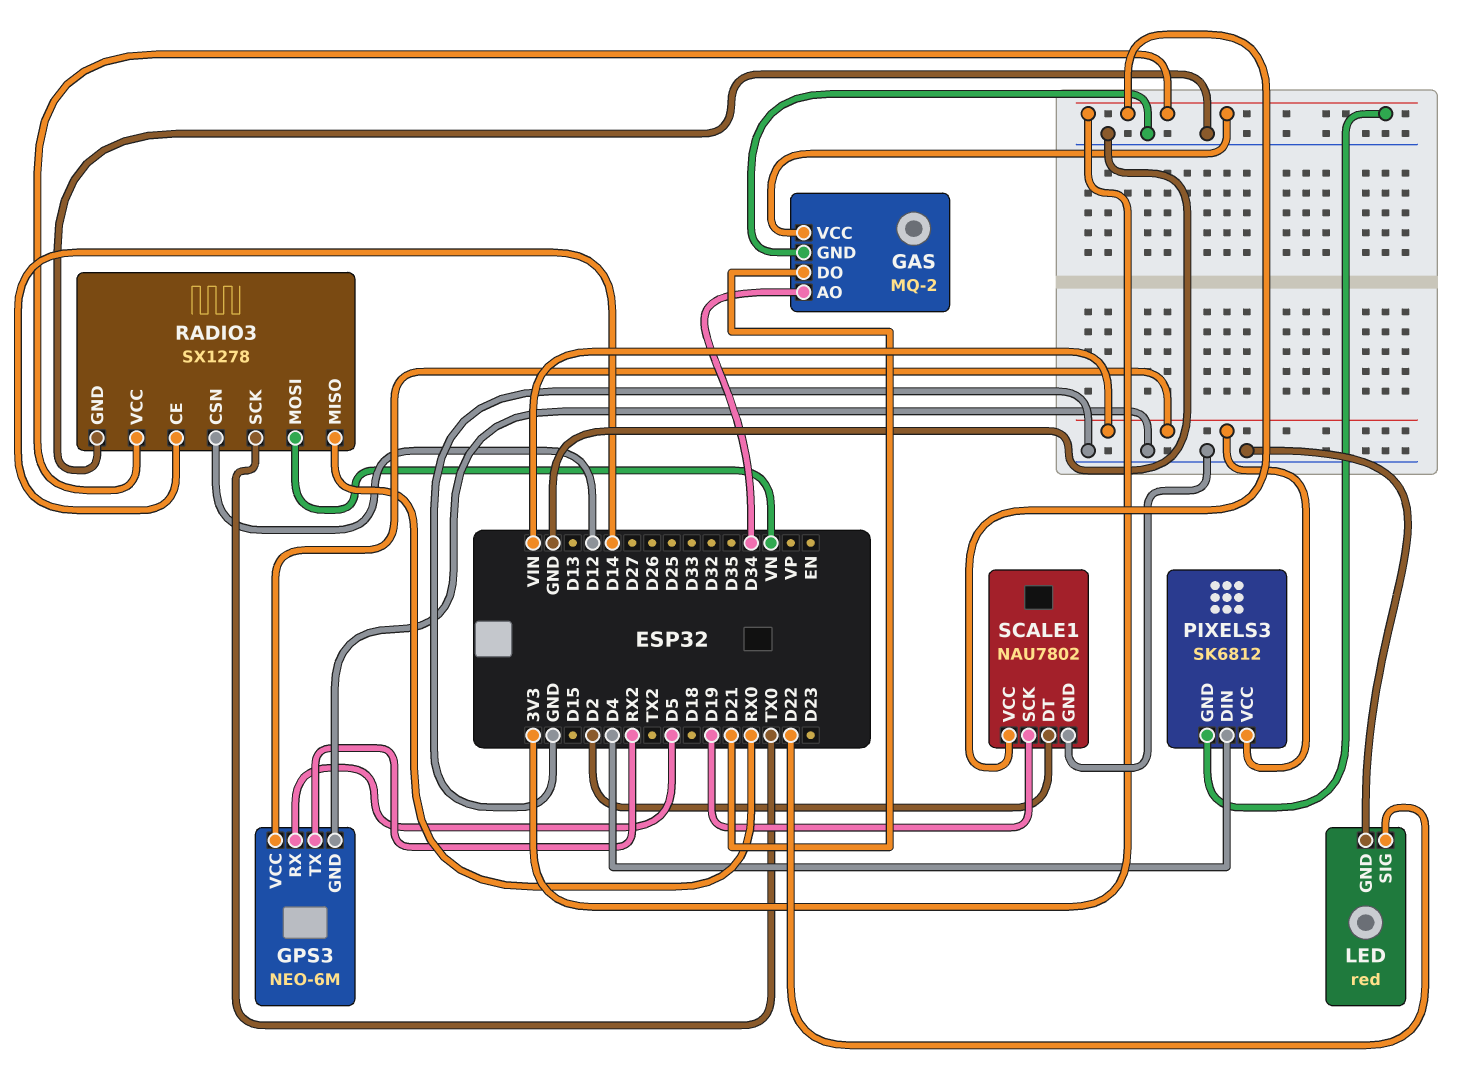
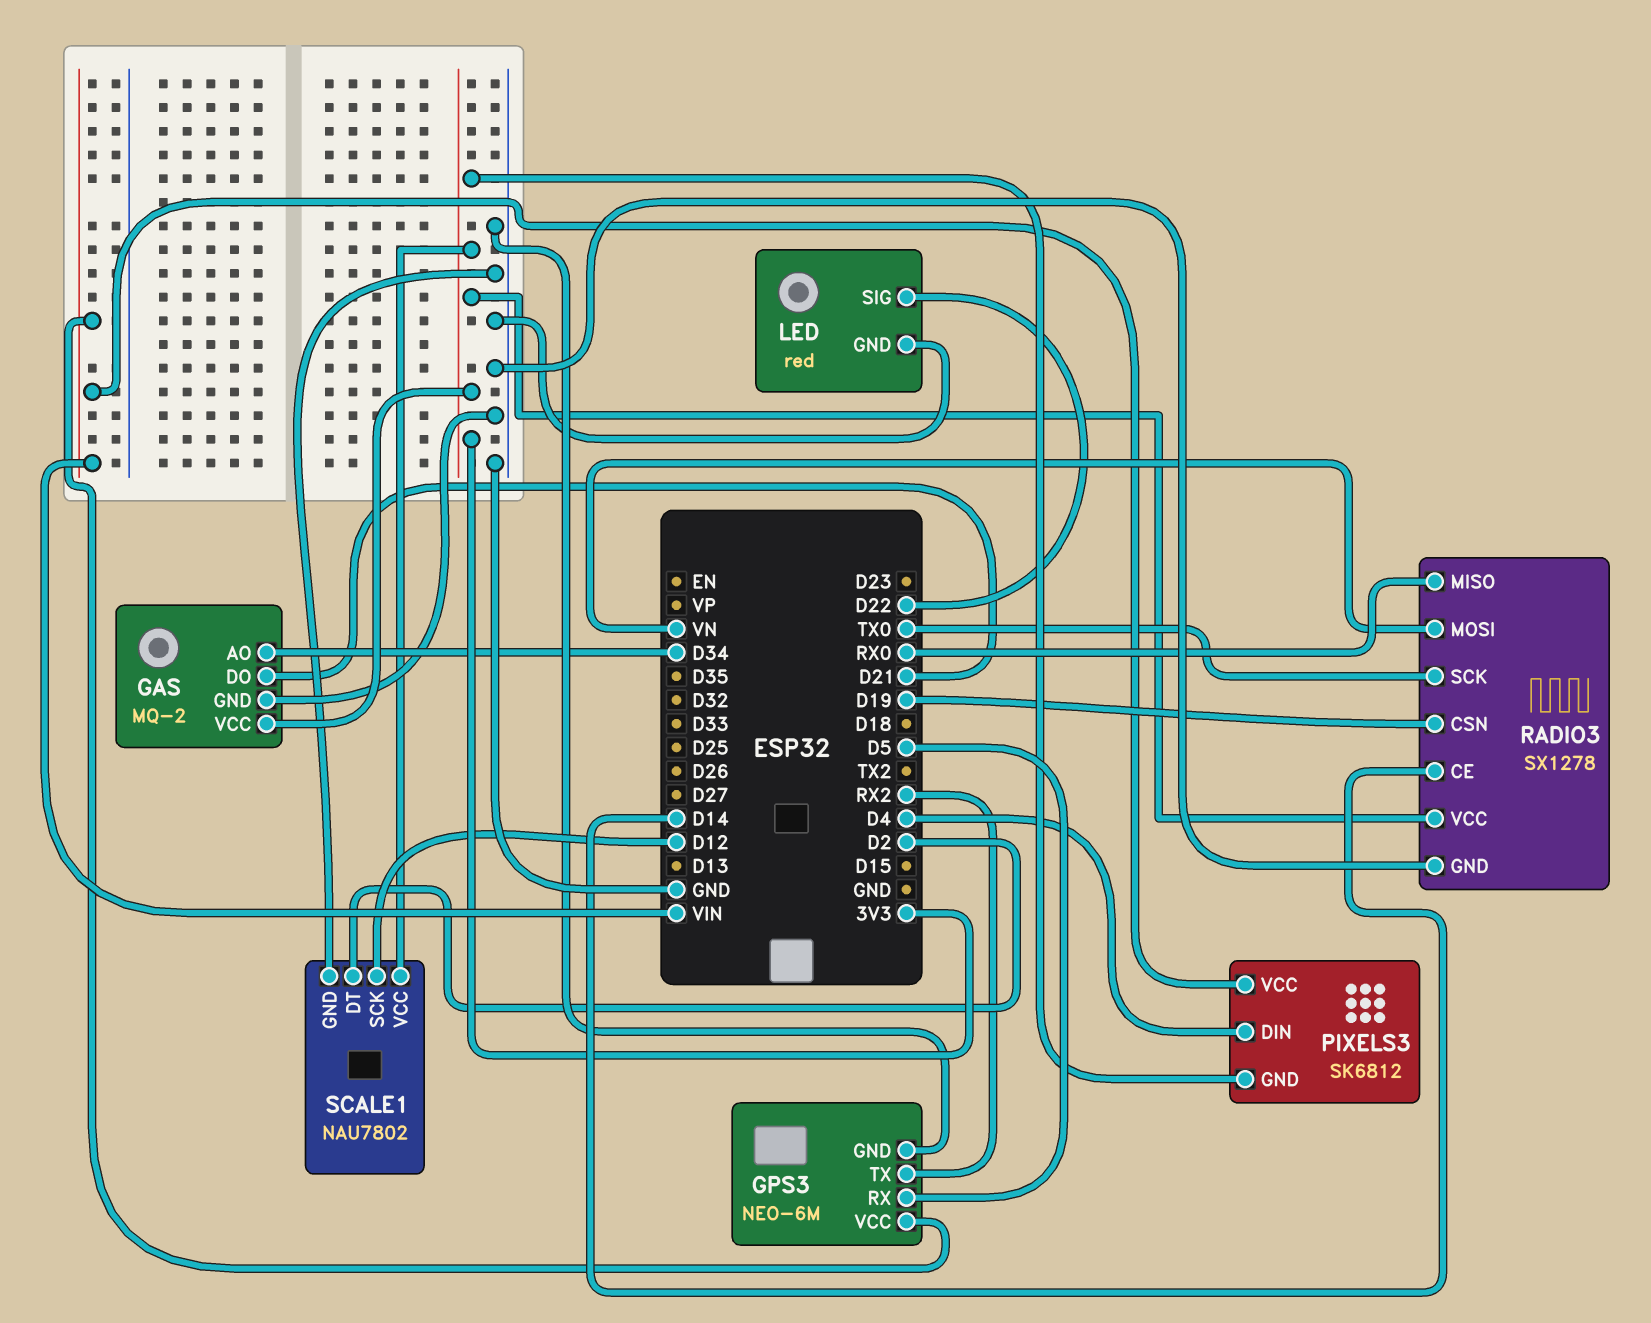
RADIO3 pin CSN: D12 -> D19
SCALE1 pin SCK: D19 -> D12

